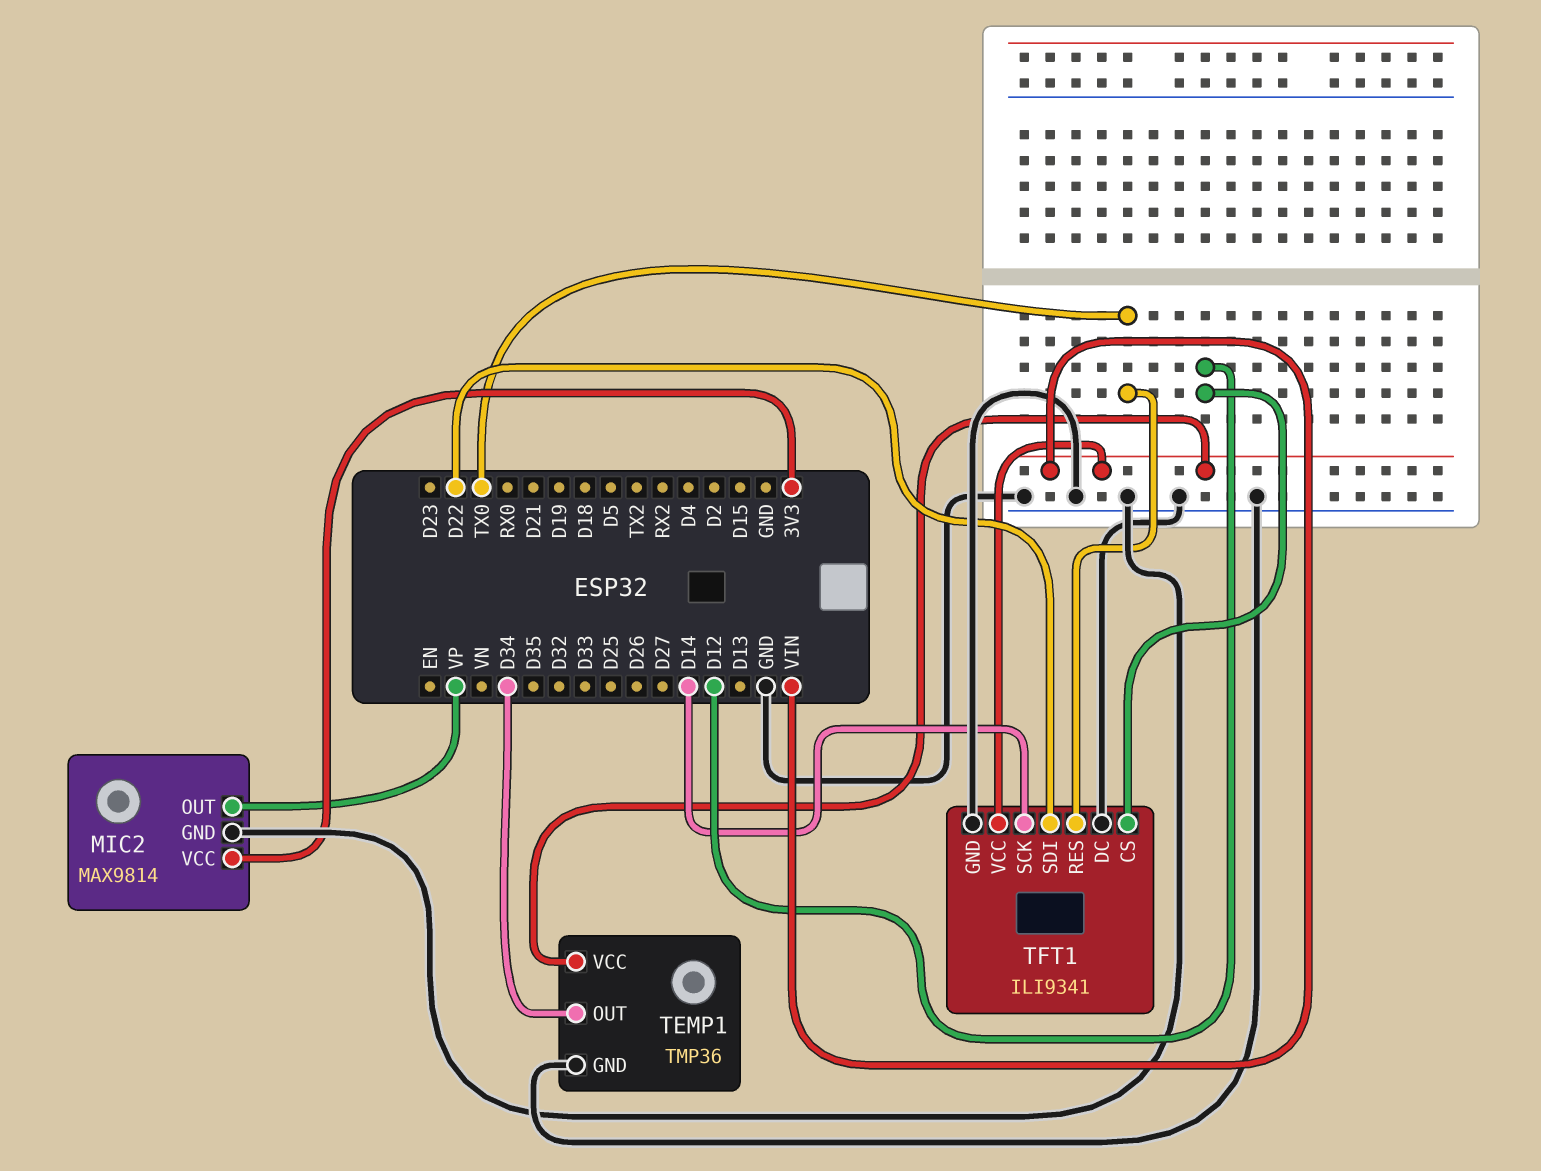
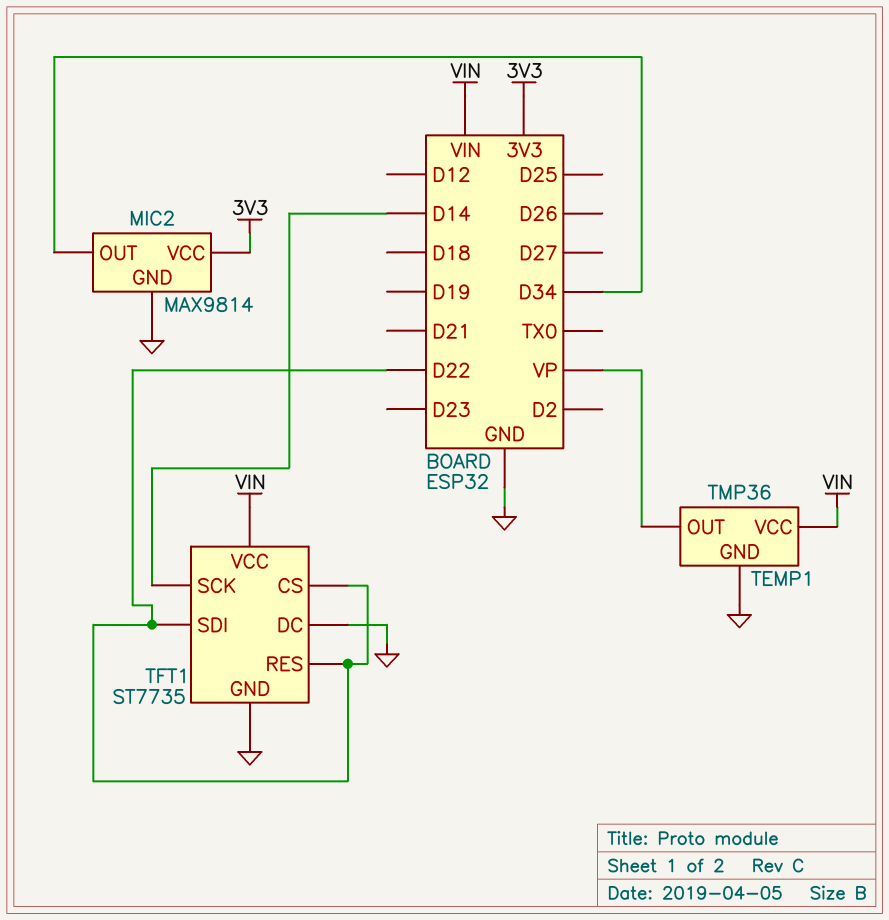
MIC2 pin OUT: VP -> D34
TEMP1 pin OUT: D34 -> VP
TFT1: ILI9341 -> ST7735
TFT1 pin CS: D12 -> D22
TFT1 pin RES: TX0 -> D22

